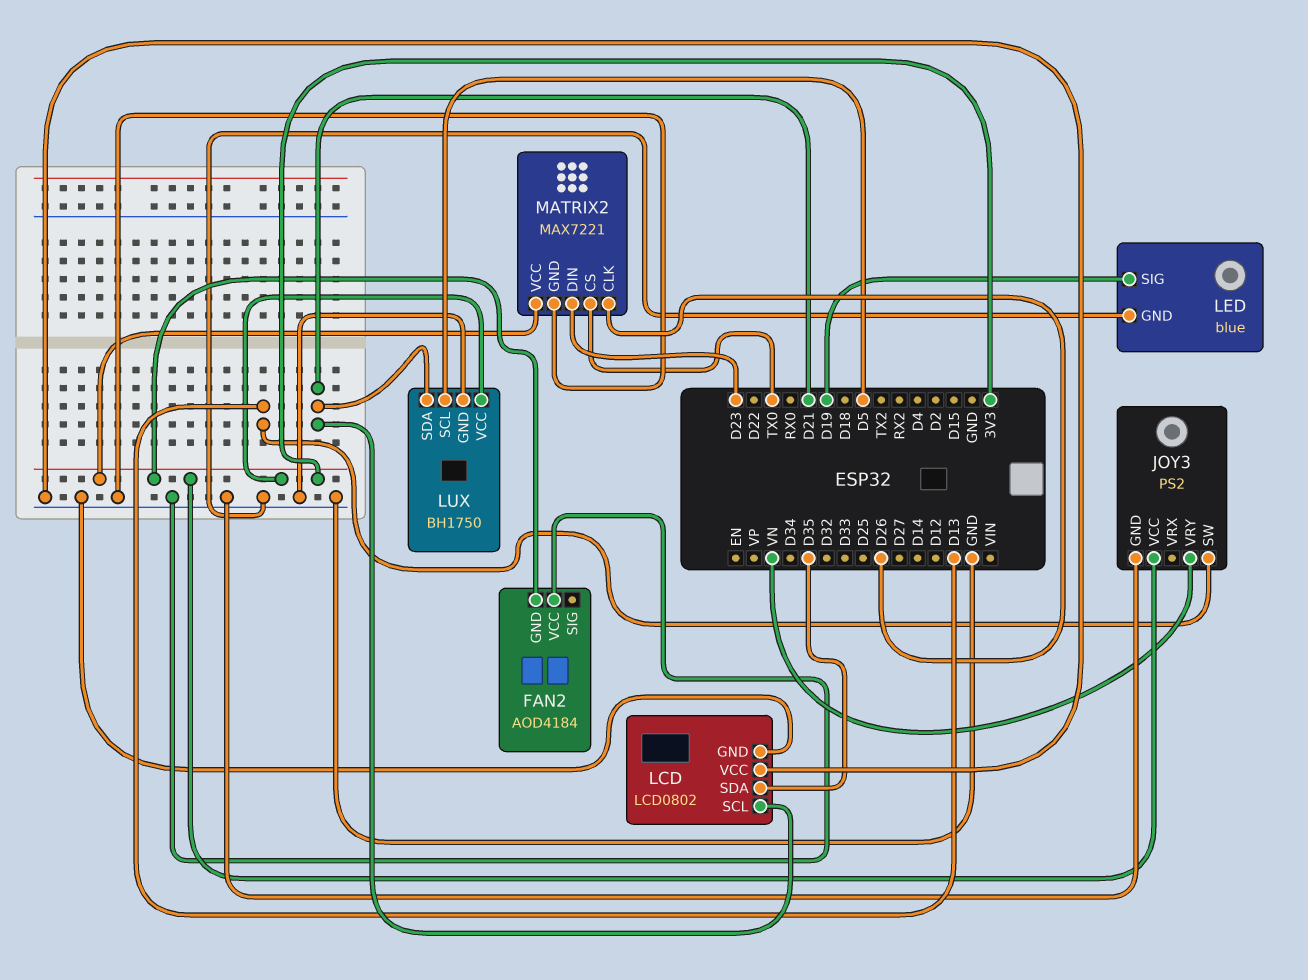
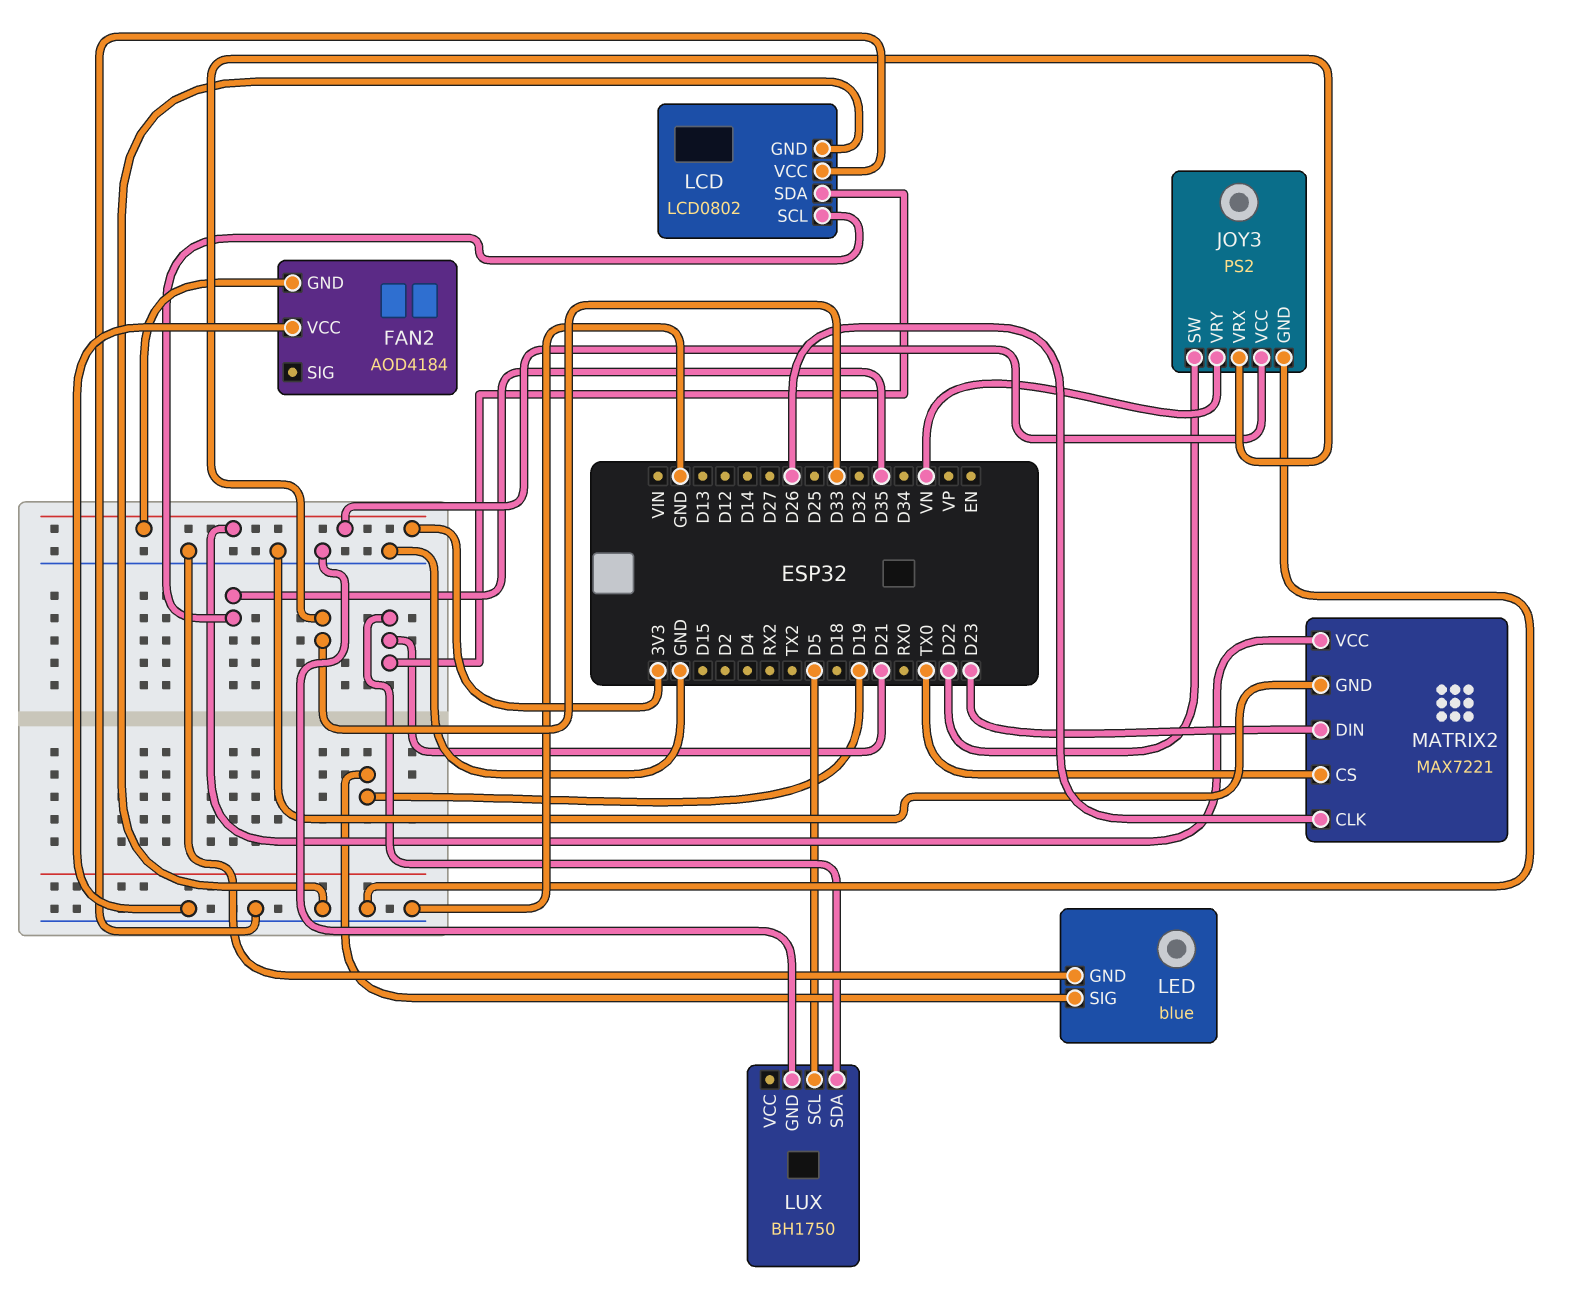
JOY3 pin SW: D13 -> D22
JOY3 pin VRX: none -> D33
LCD pin SCL: D21 -> D35
LCD pin SDA: D35 -> D21
LUX pin VCC: 3V3 -> none

